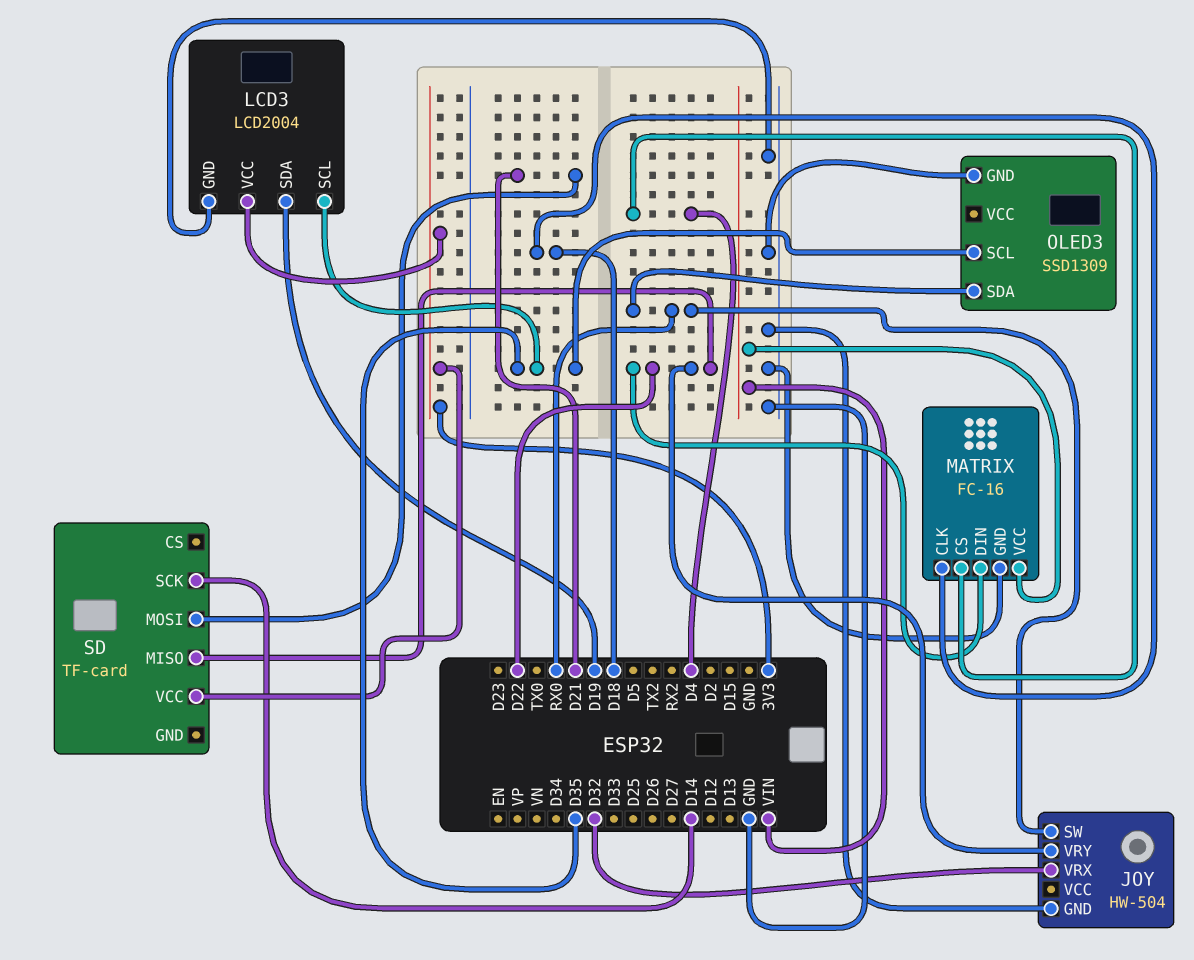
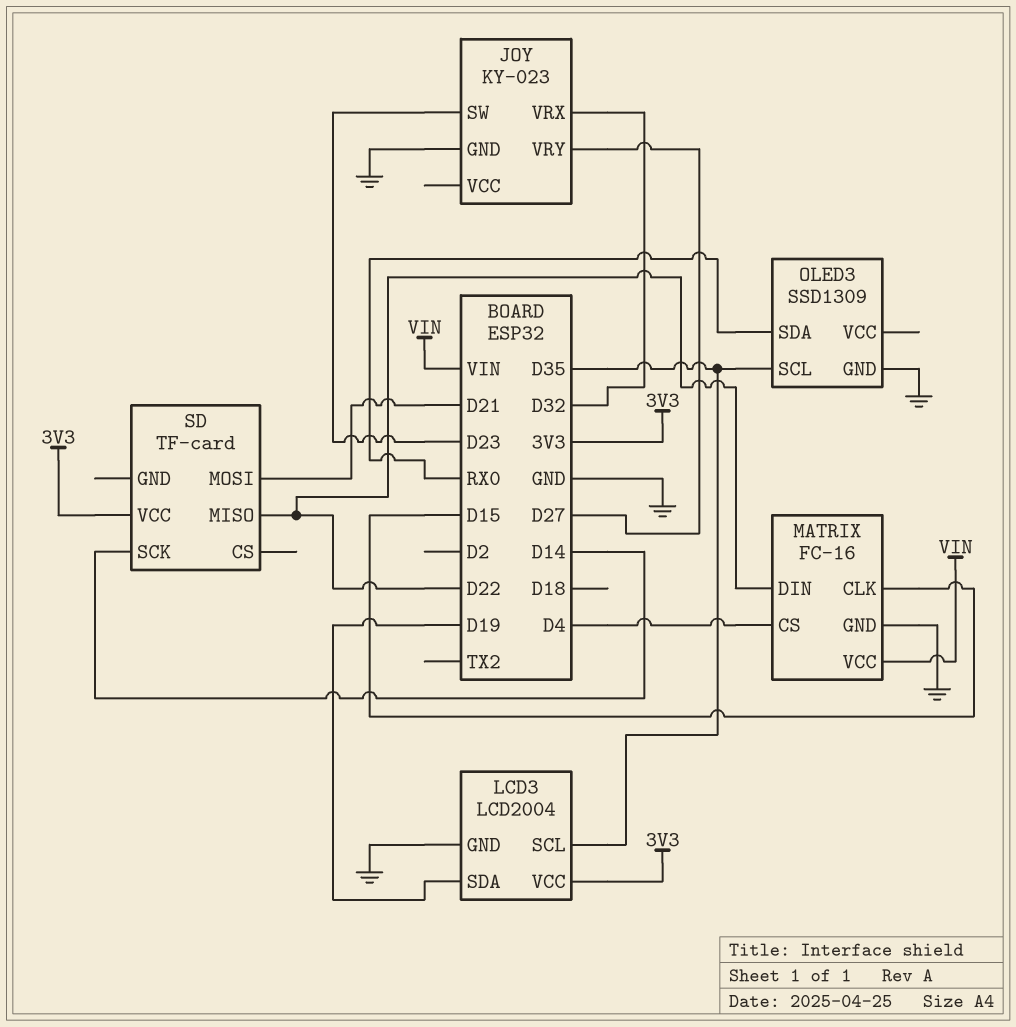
JOY: HW-504 -> KY-023
JOY pin SW: RX0 -> D23
JOY pin VRY: D22 -> D27
MATRIX pin CLK: D18 -> D15

